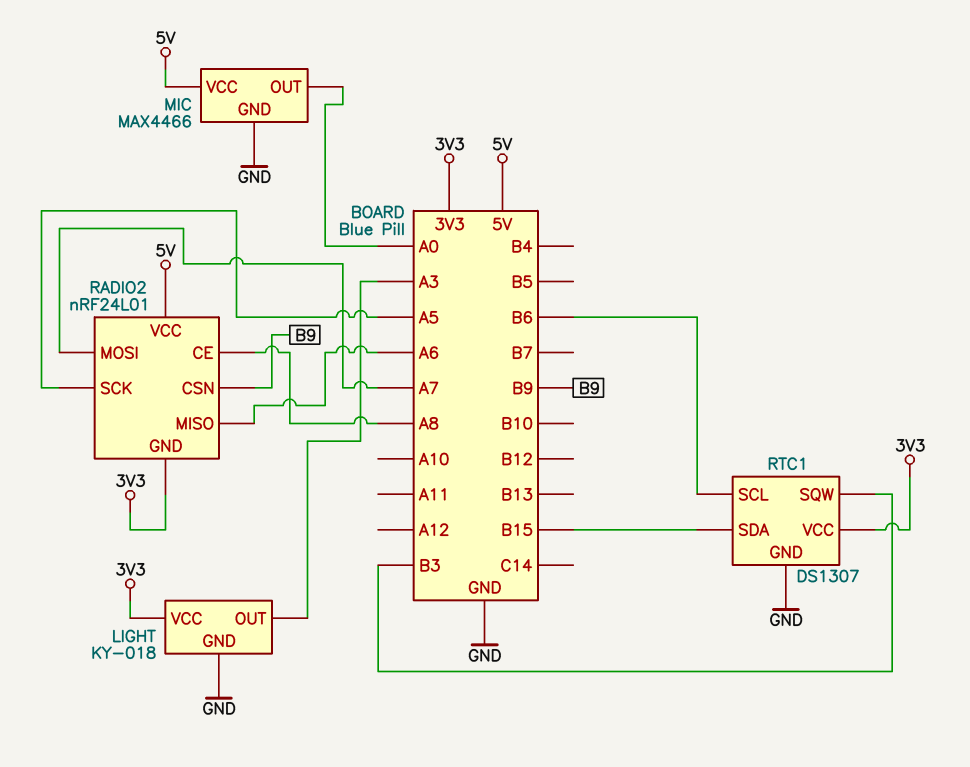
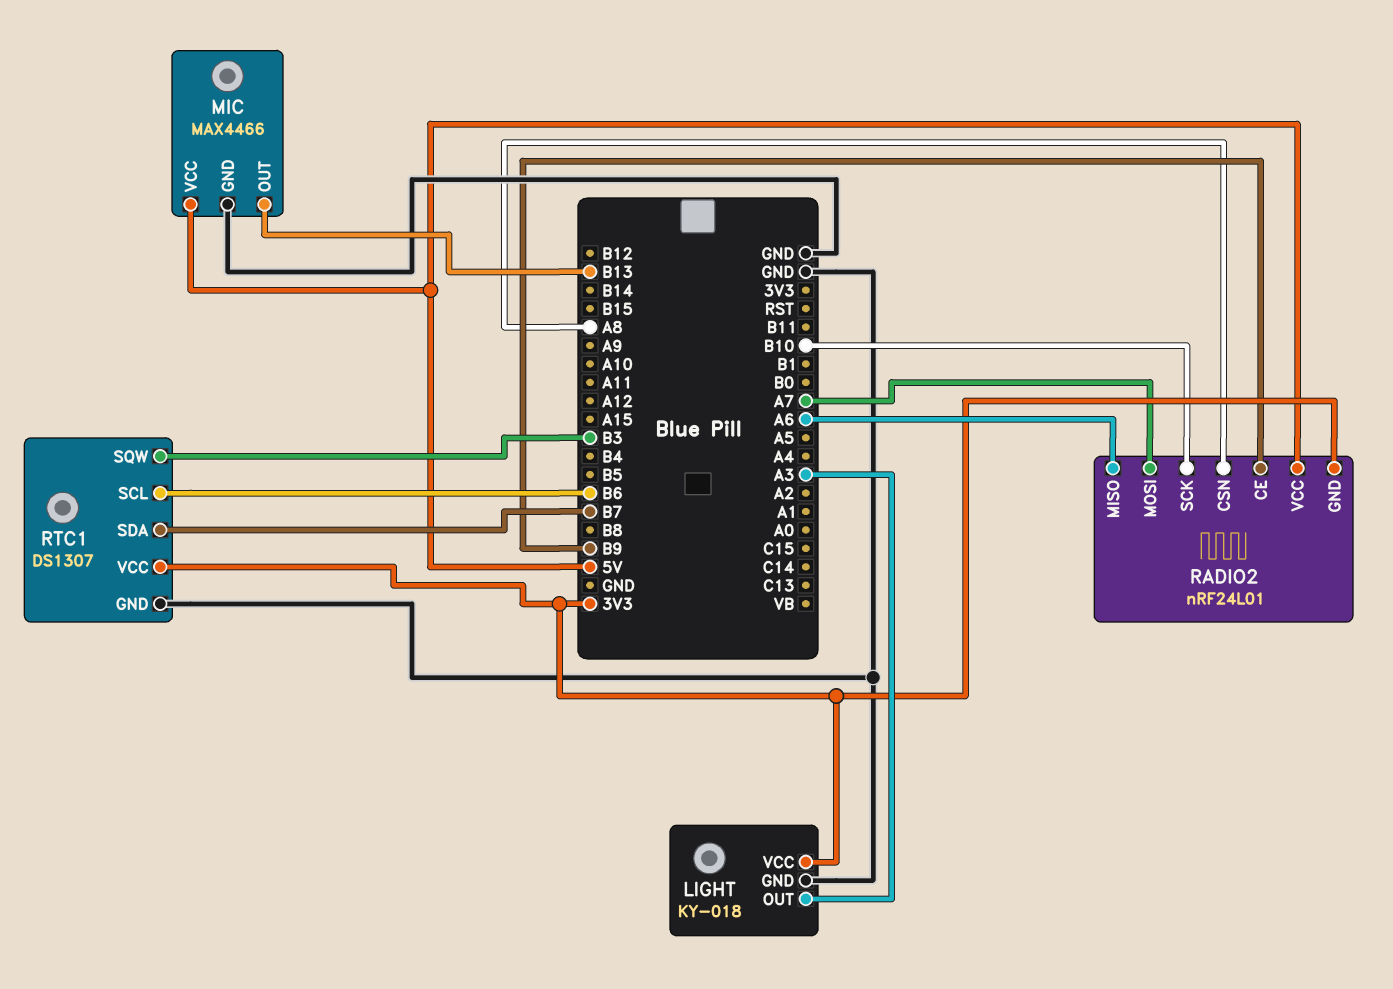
MIC pin OUT: A0 -> B13
RADIO2 pin CE: A8 -> B9
RADIO2 pin CSN: B9 -> A8
RADIO2 pin SCK: A5 -> B10
RTC1 pin SDA: B15 -> B7

